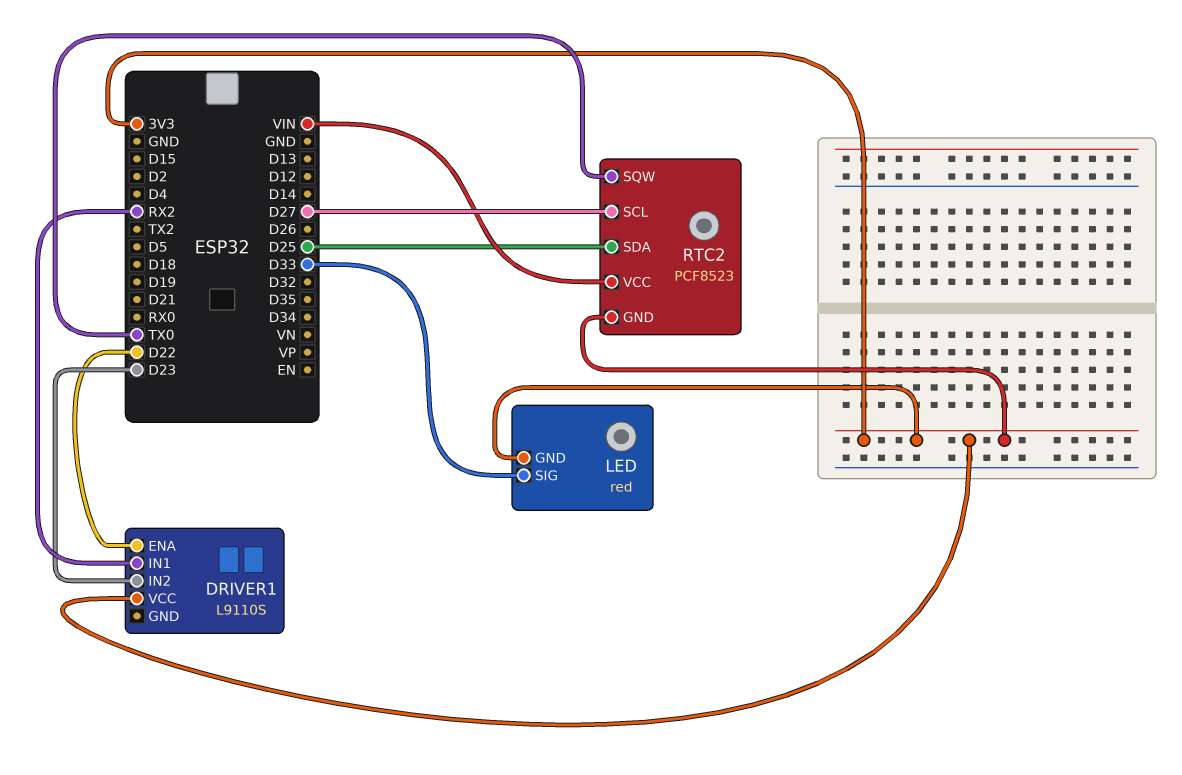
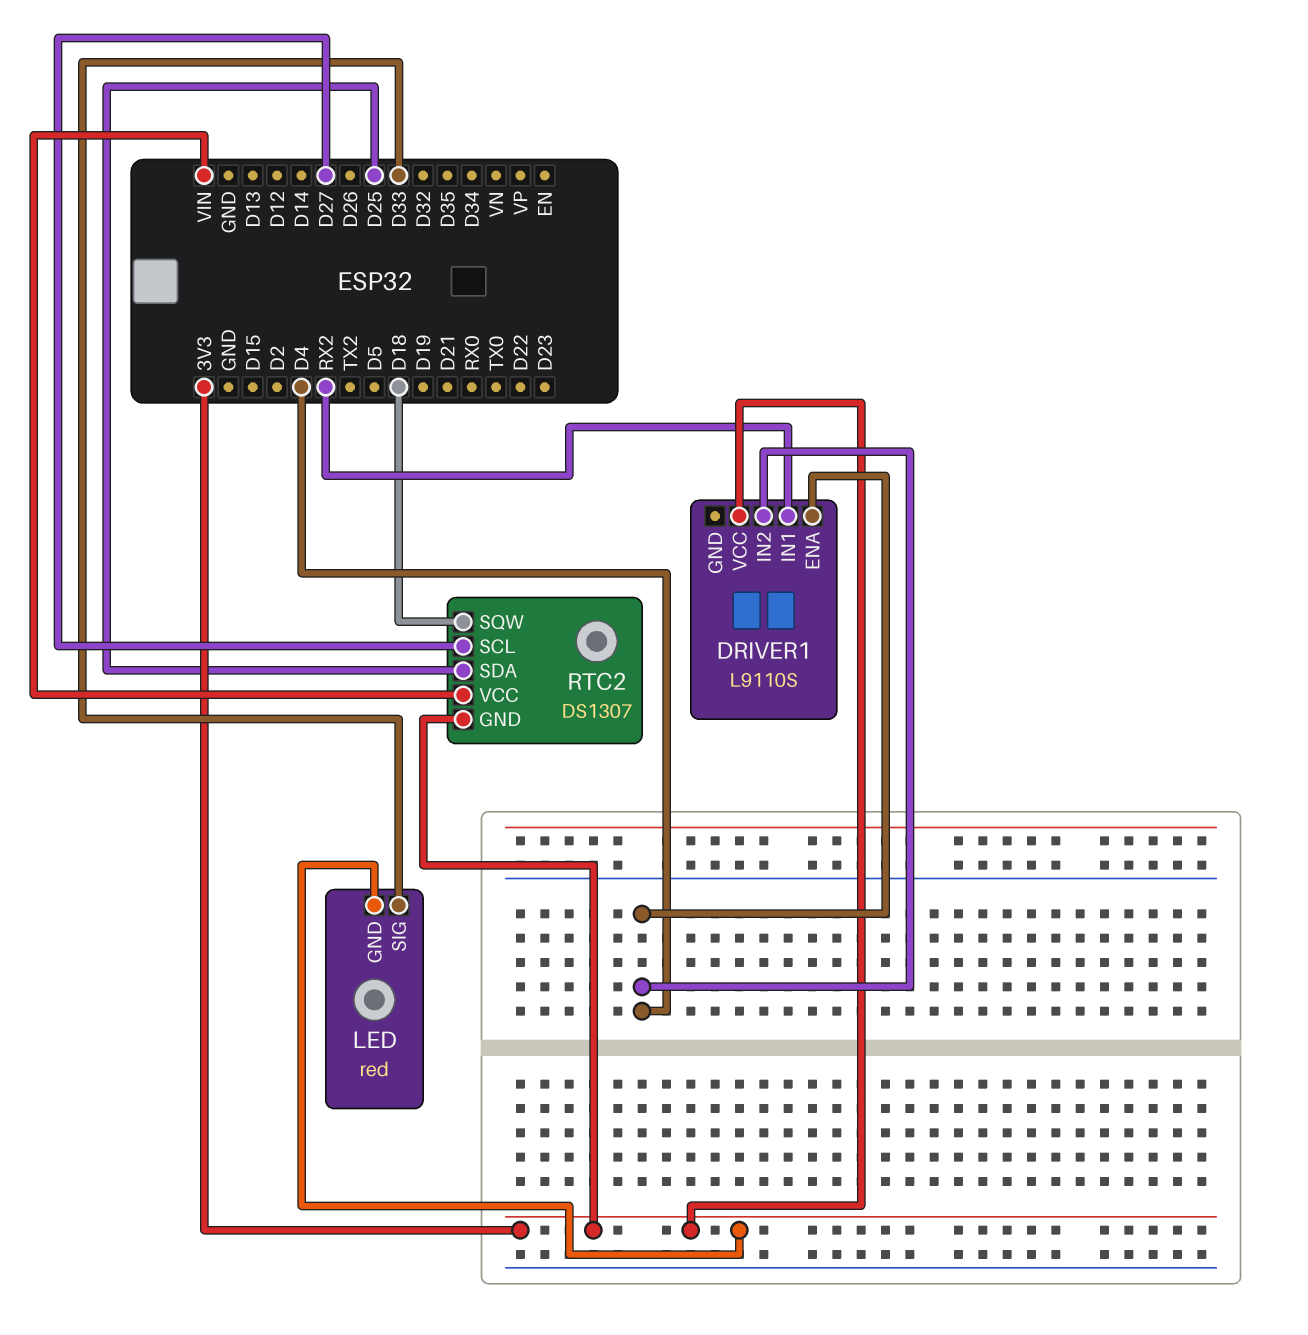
DRIVER1 pin ENA: D22 -> D4
DRIVER1 pin IN2: D23 -> D4
RTC2: PCF8523 -> DS1307
RTC2 pin SQW: TX0 -> D18

